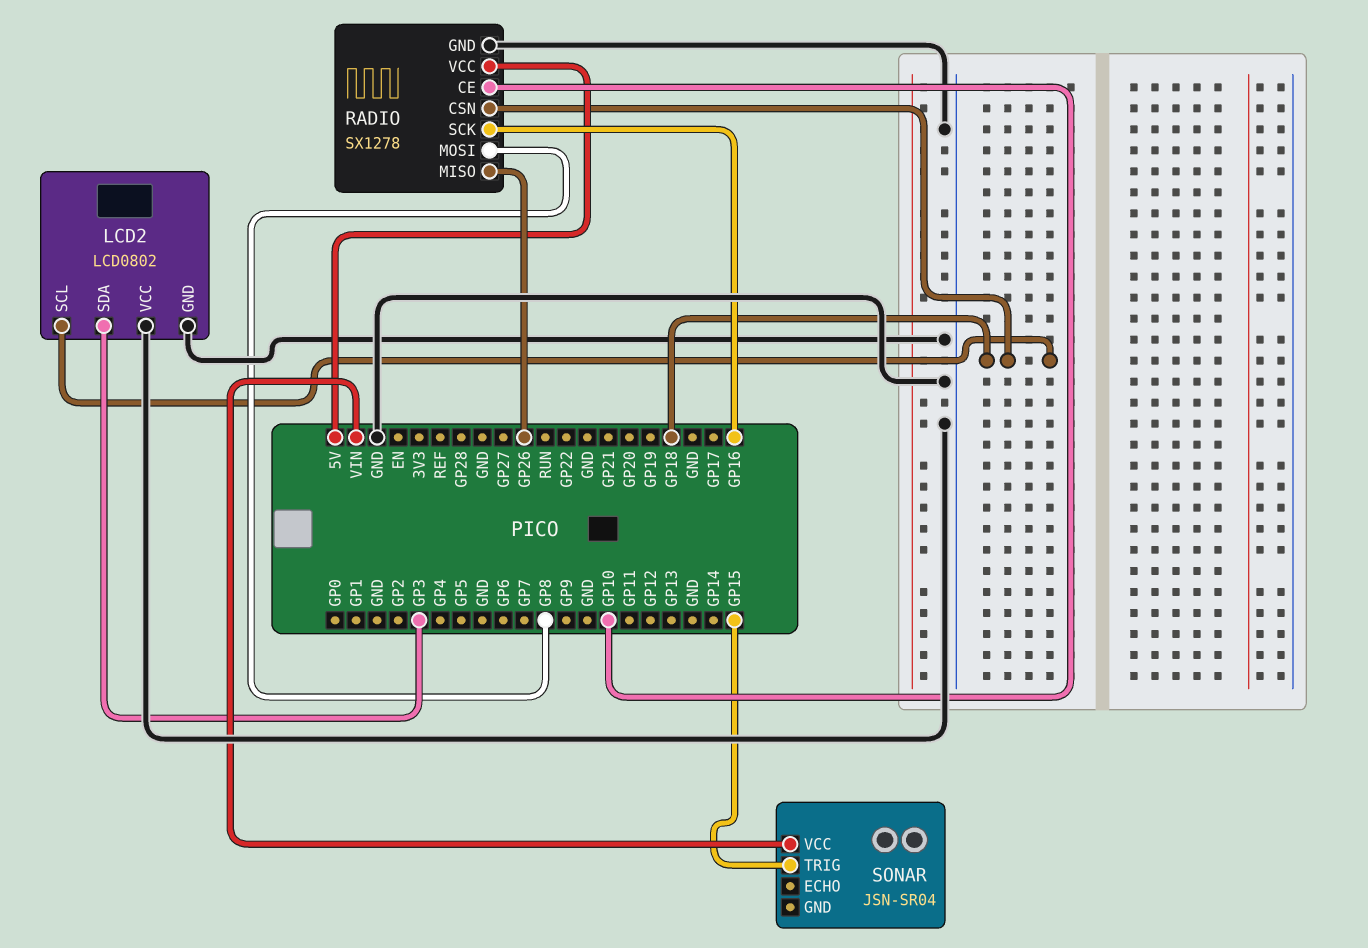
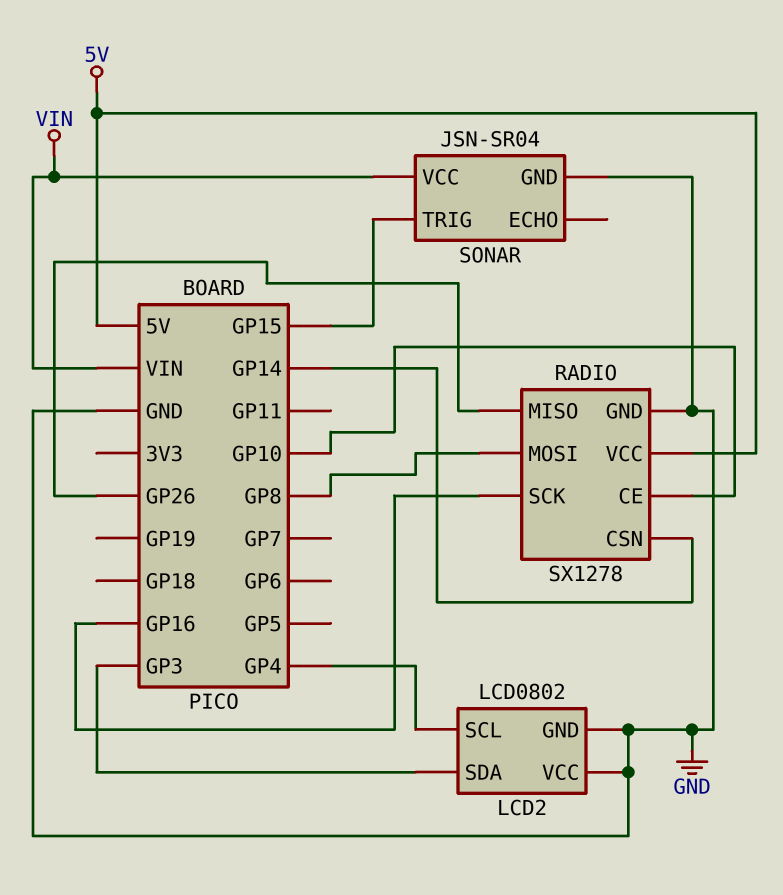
LCD2 pin SCL: GP18 -> GP4
RADIO pin CSN: GP18 -> GP14
SONAR pin GND: none -> GND

